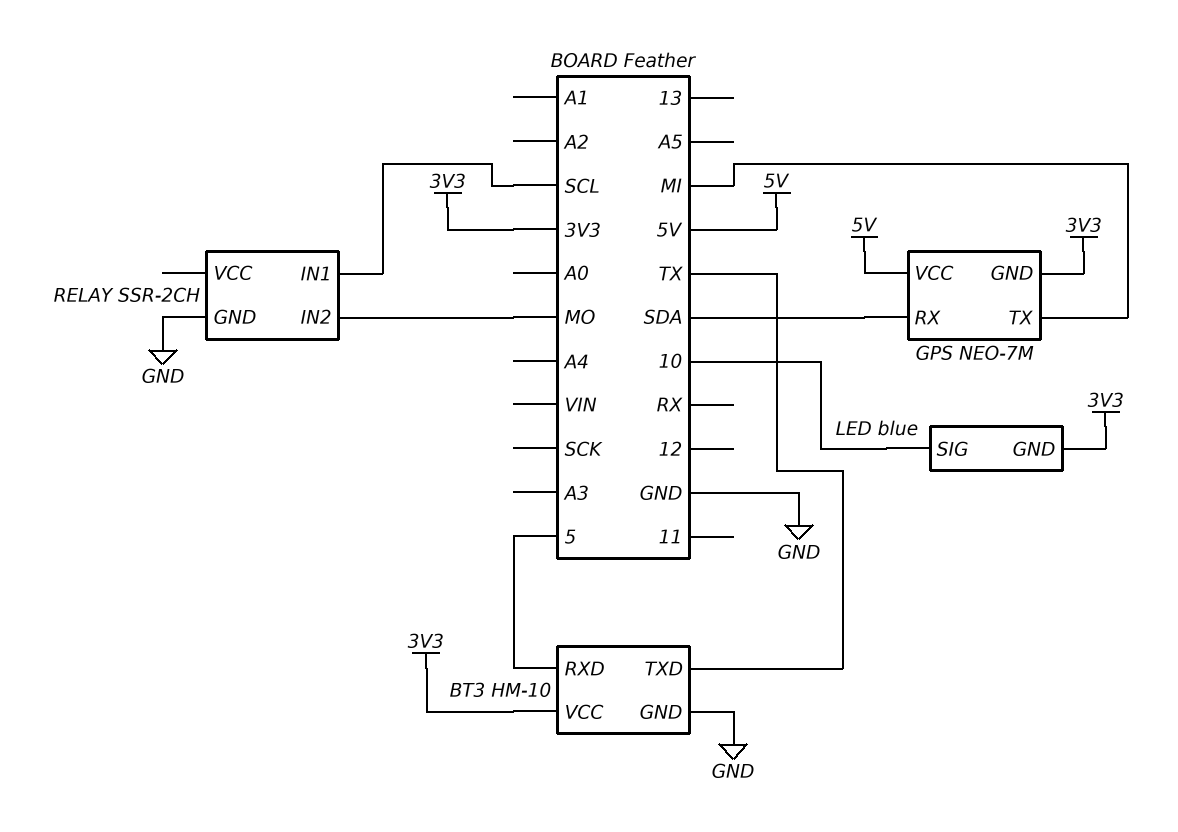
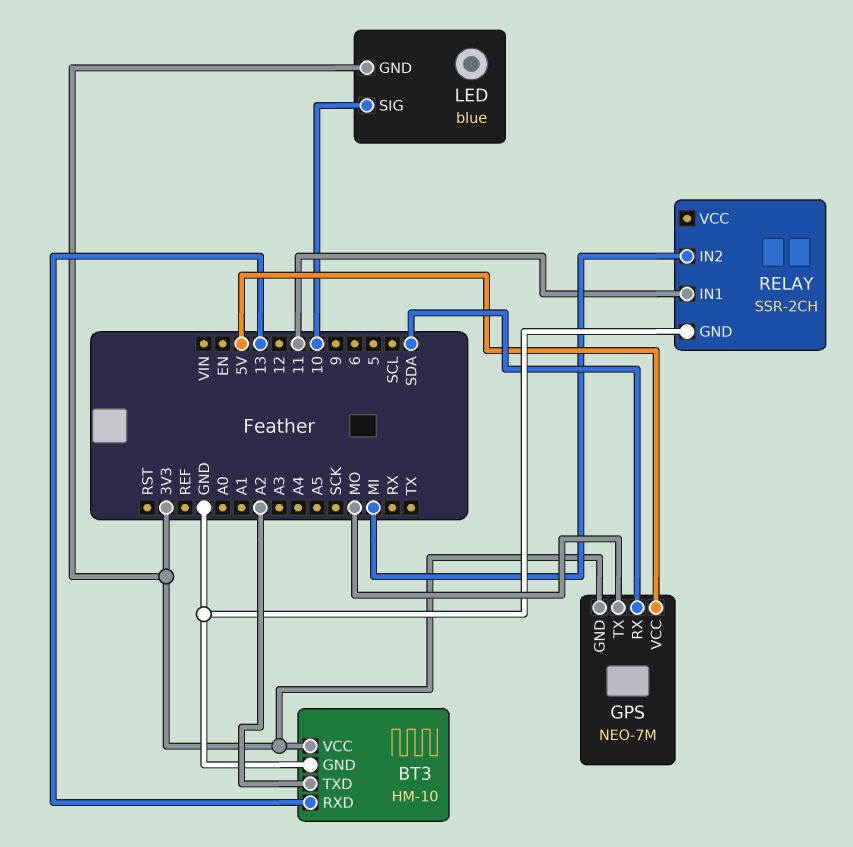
BT3 pin RXD: 5 -> 13
BT3 pin TXD: TX -> A2
GPS pin TX: MI -> MO
RELAY pin IN1: SCL -> 11
RELAY pin IN2: MO -> MI

